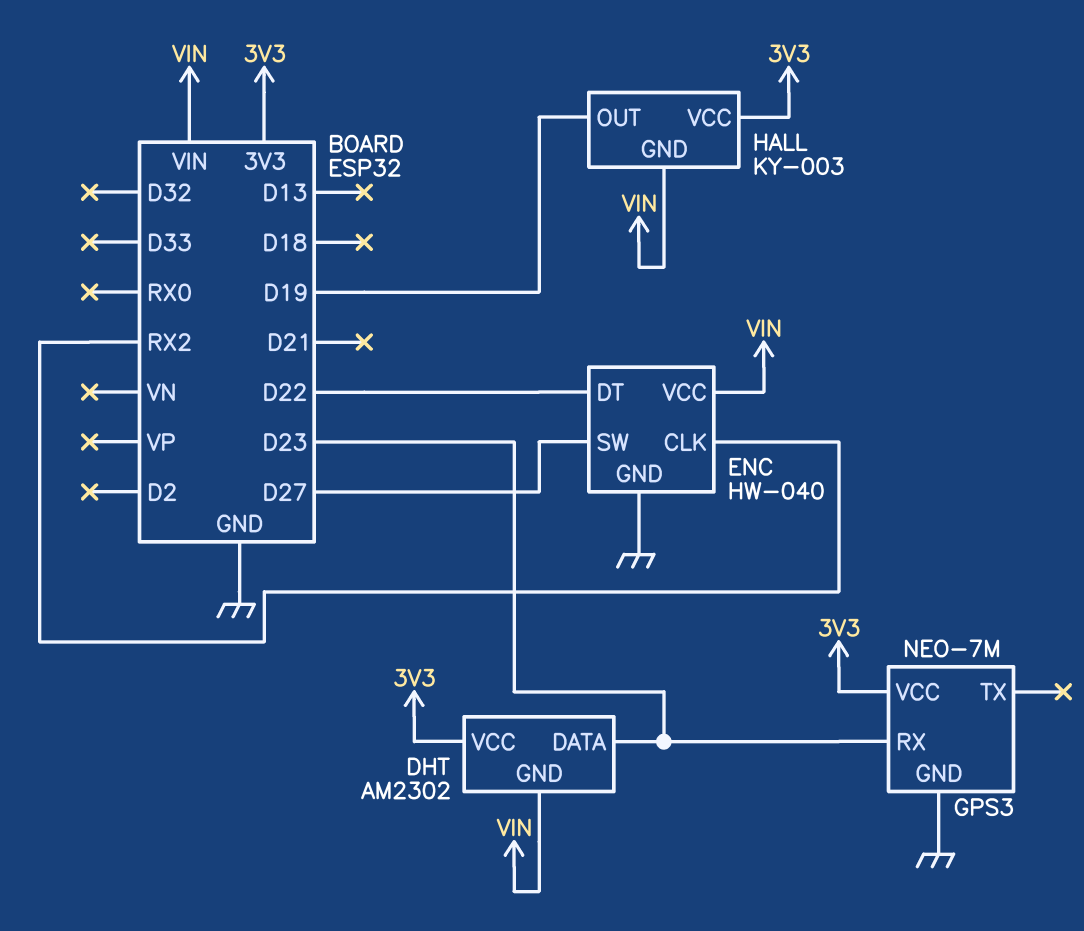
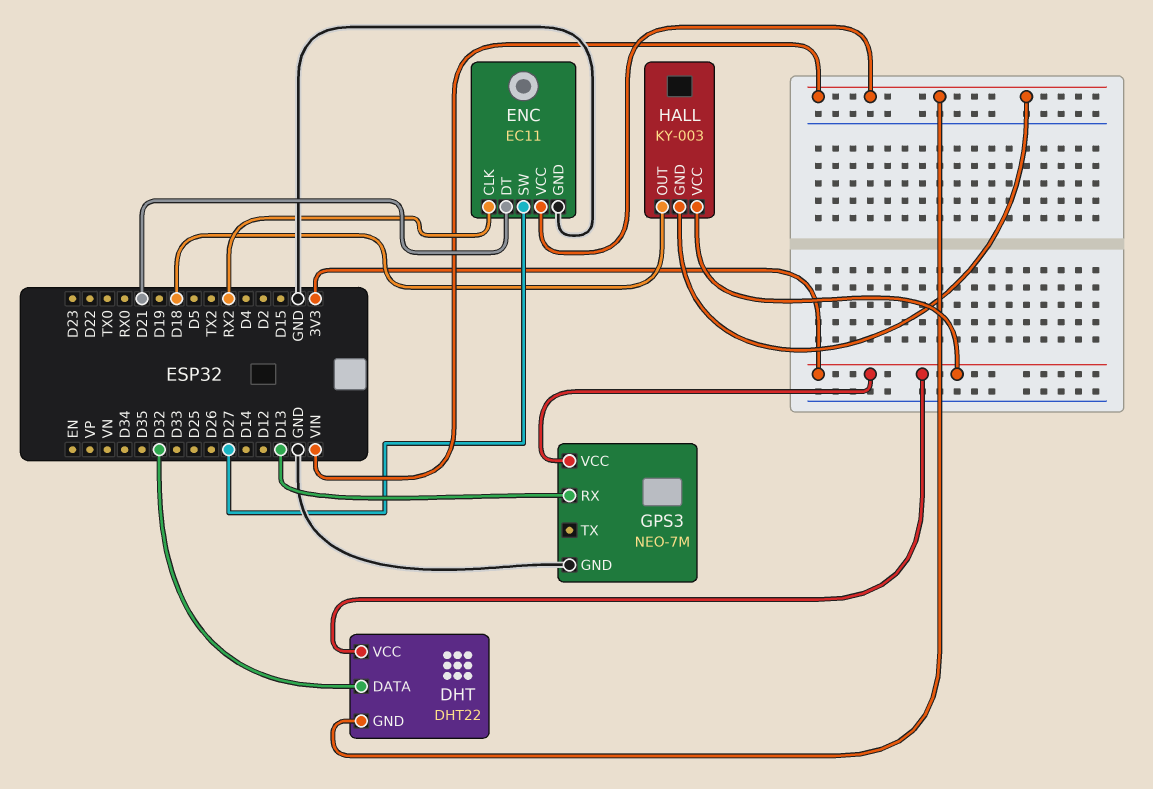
DHT: AM2302 -> DHT22
DHT pin DATA: D23 -> D32
ENC: HW-040 -> EC11
ENC pin DT: D22 -> D21
GPS3 pin RX: D23 -> D13
HALL pin OUT: D19 -> D18

